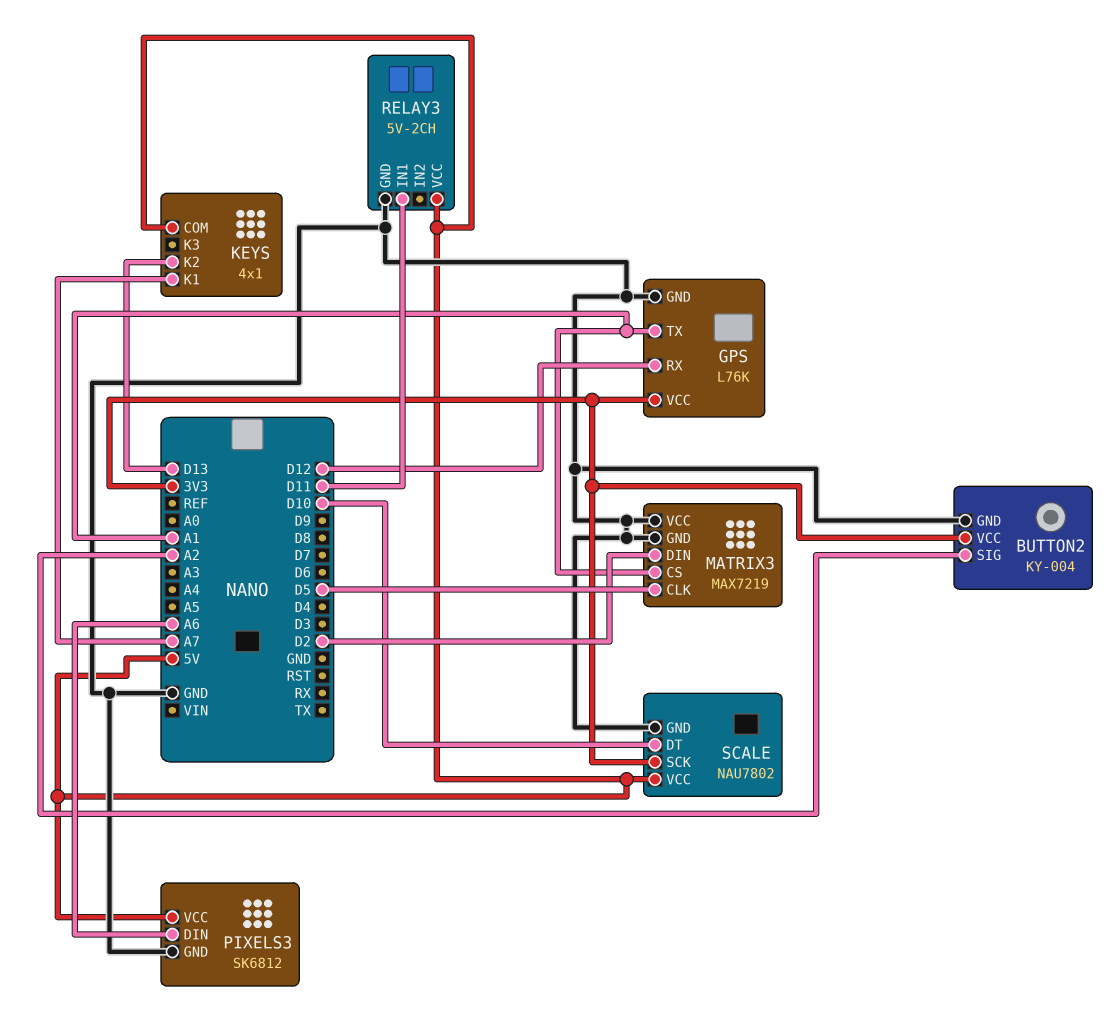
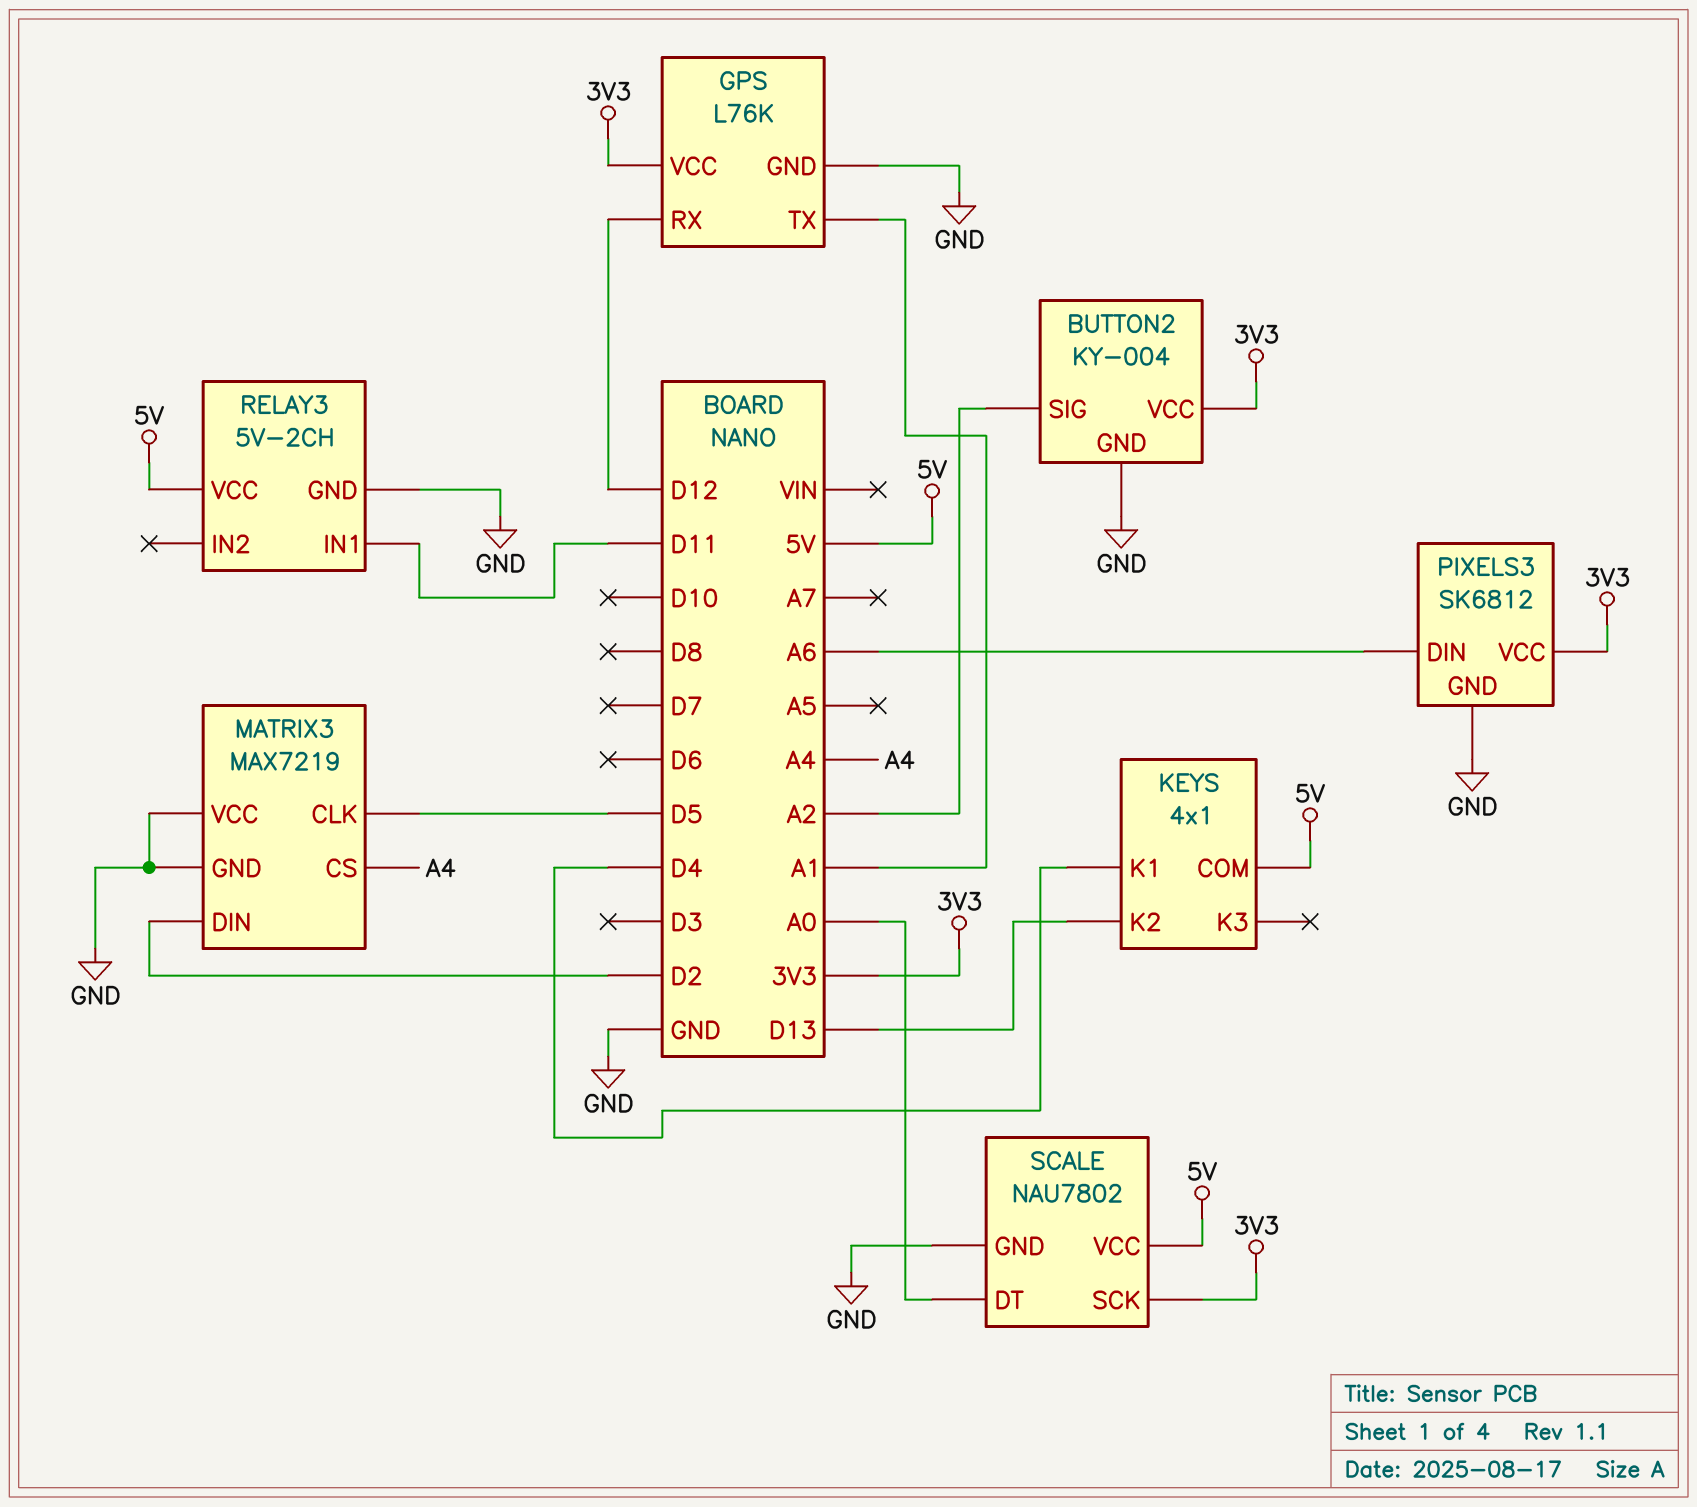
KEYS pin K1: A7 -> D4
MATRIX3 pin CS: A1 -> A4
PIXELS3 pin VCC: 5V -> 3V3
SCALE pin DT: D10 -> A0

